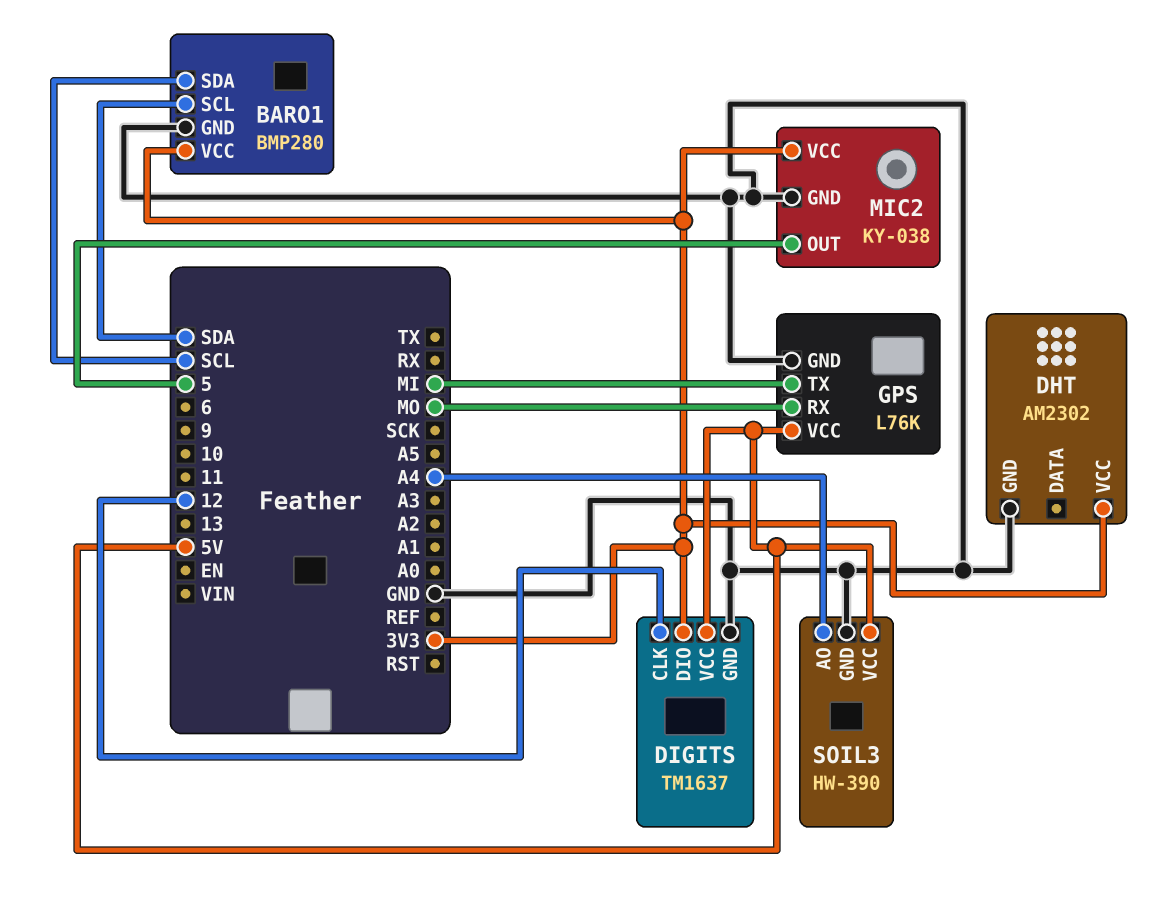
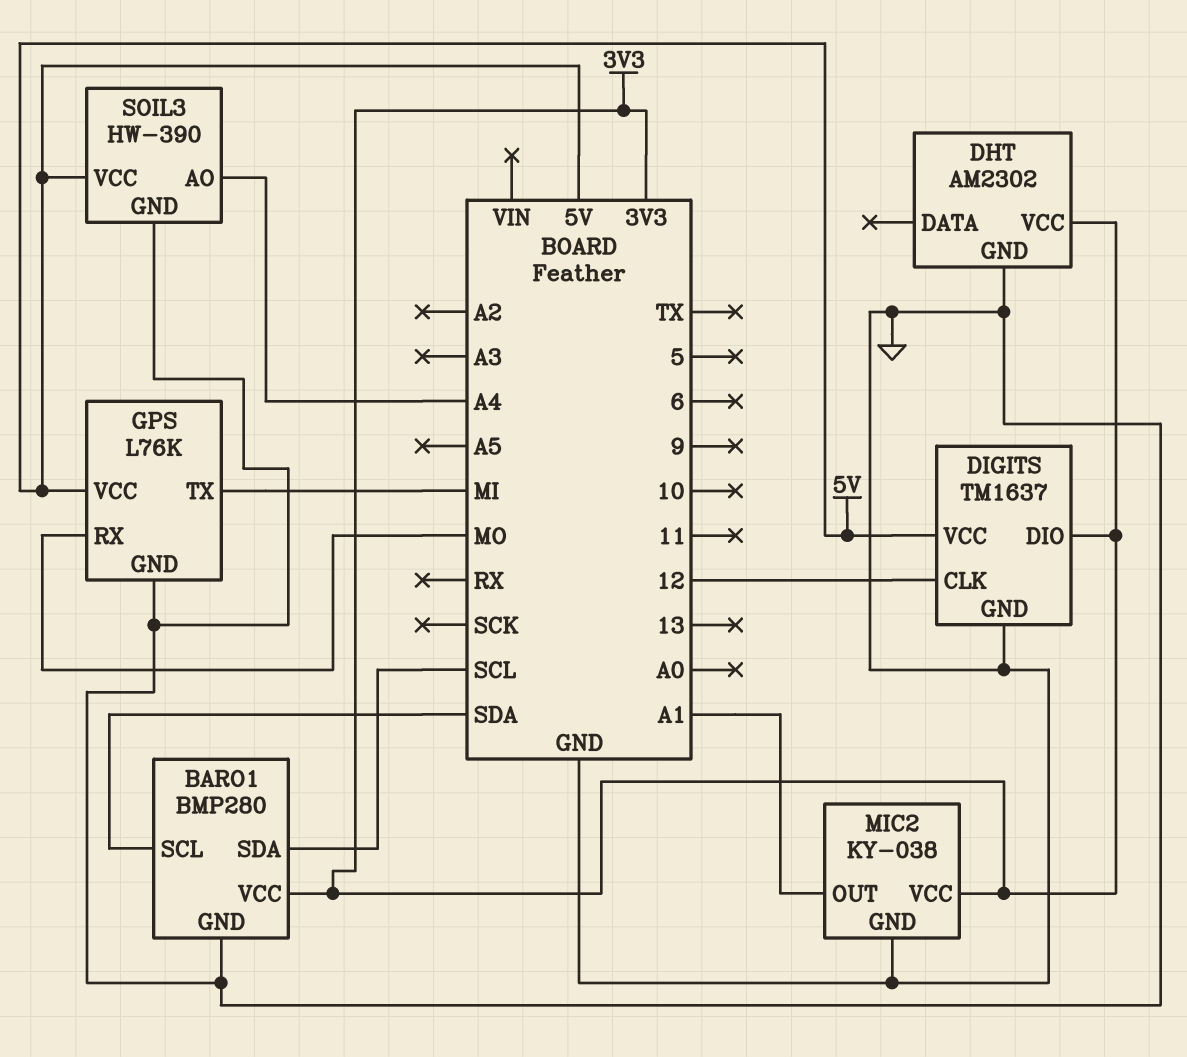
MIC2 pin OUT: 5 -> A1

